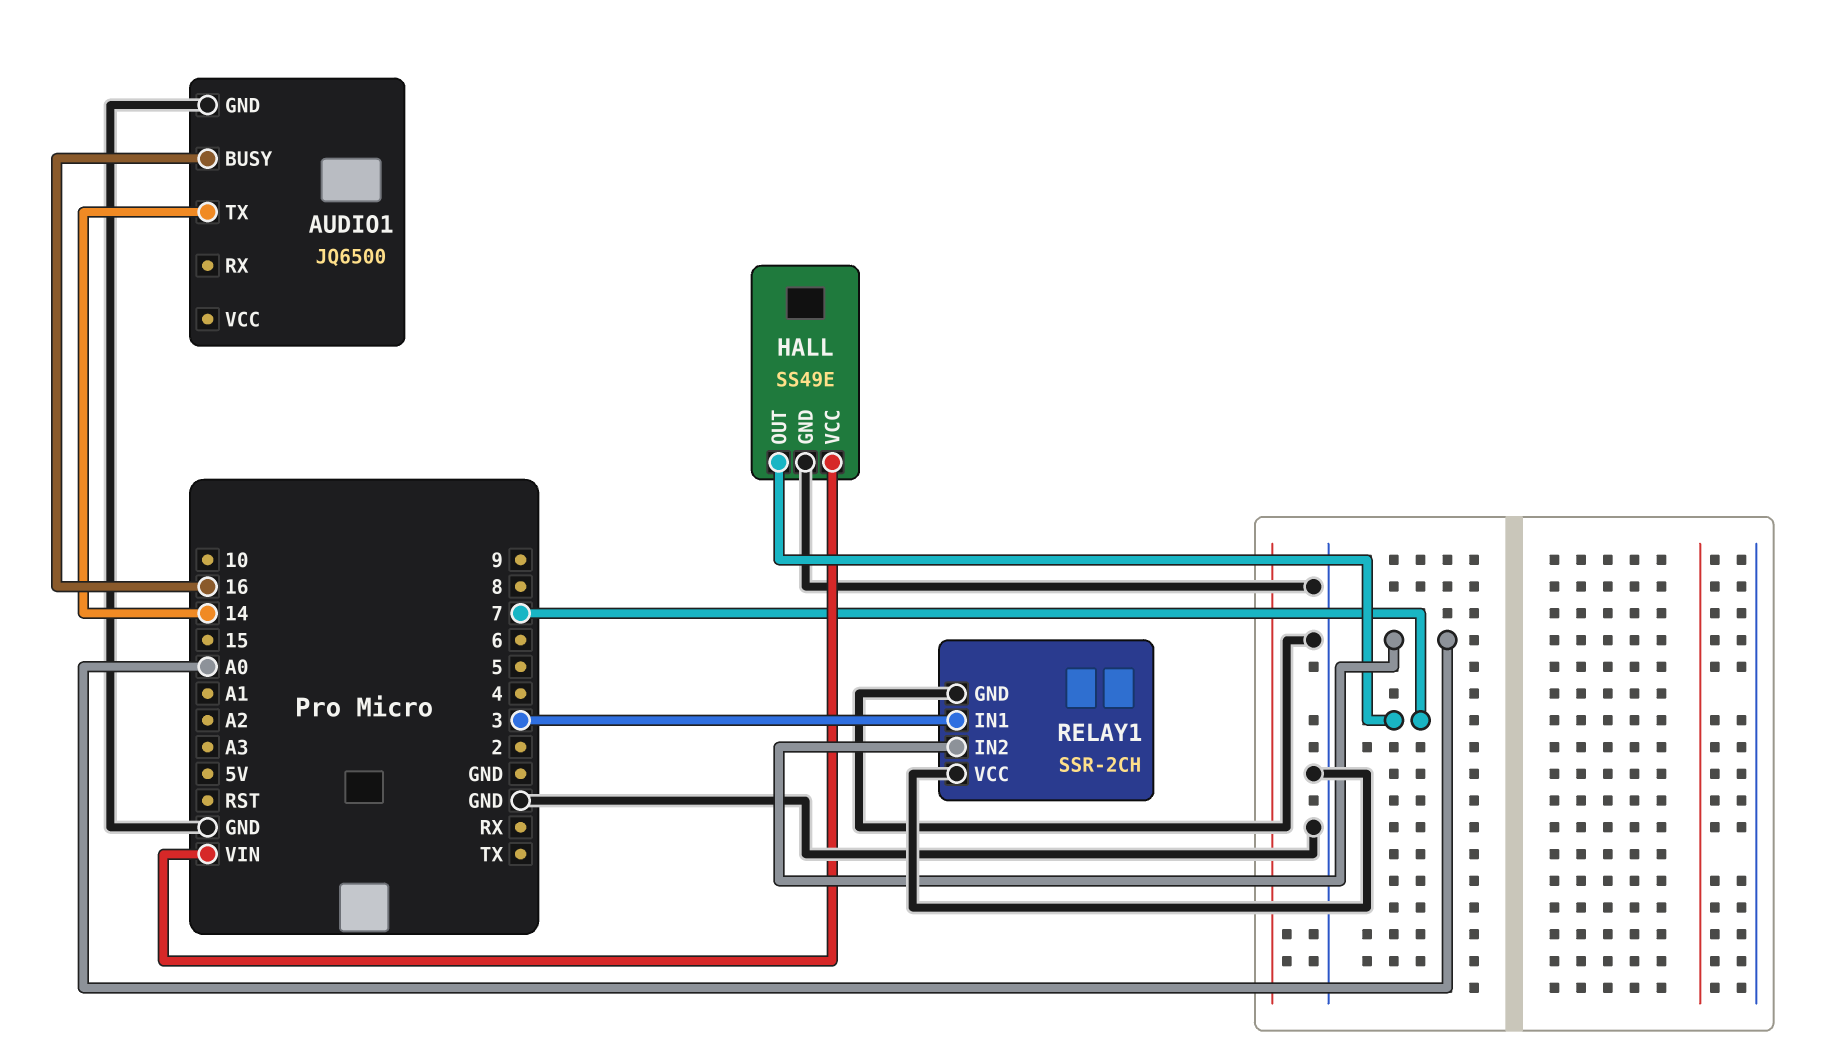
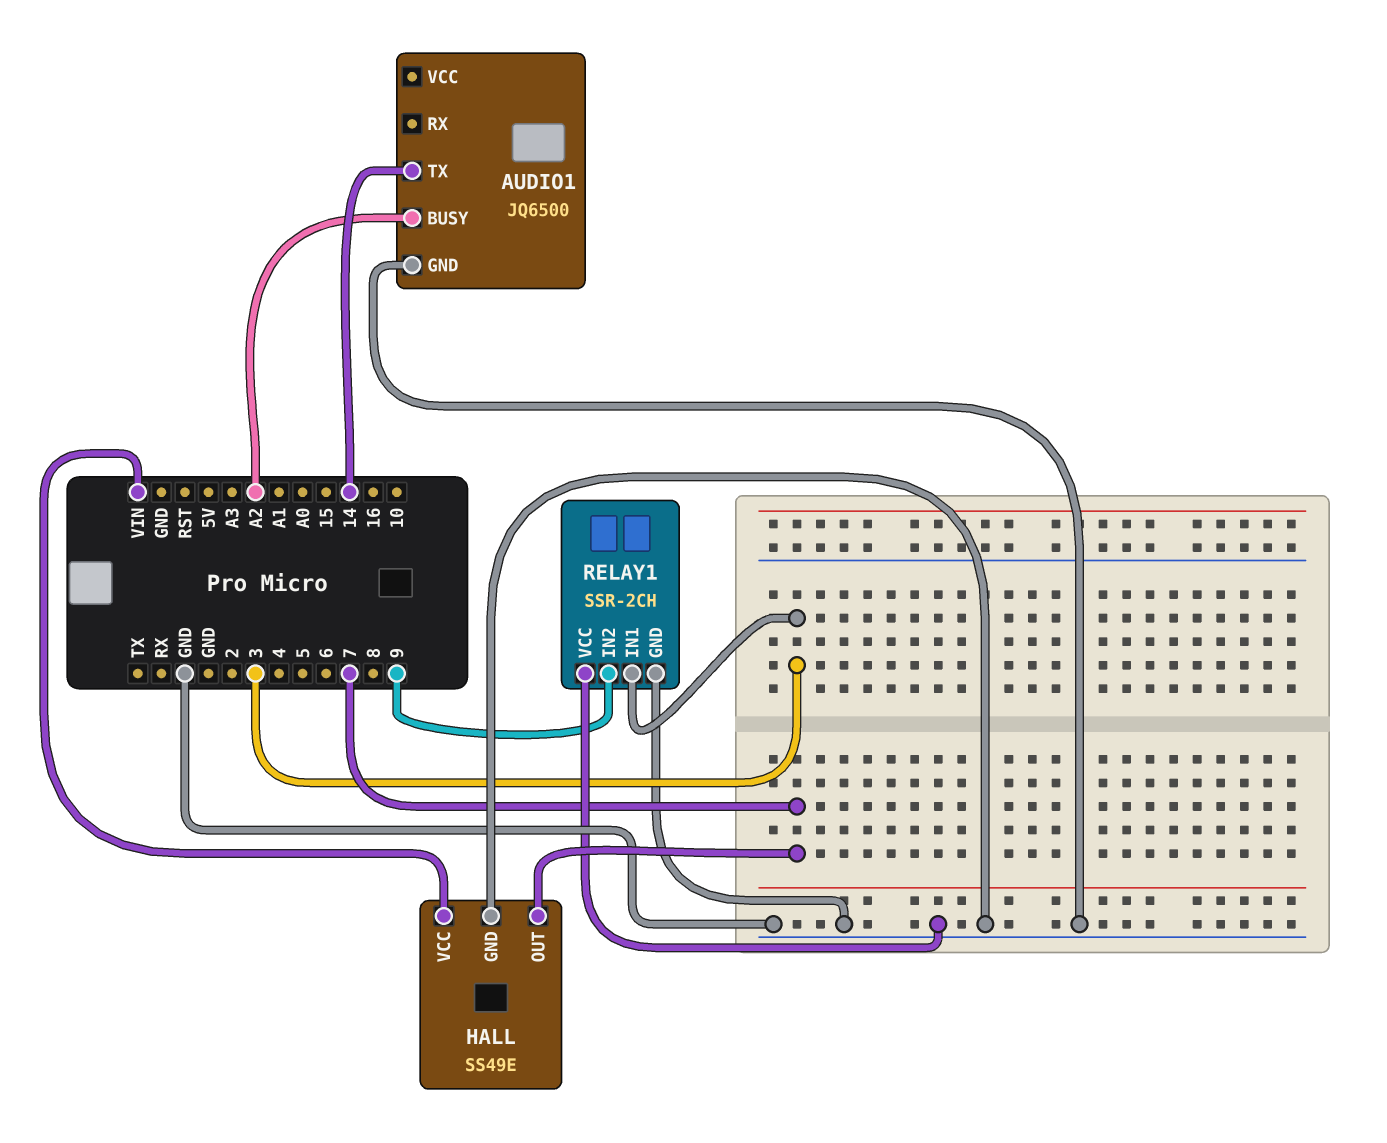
AUDIO1 pin BUSY: 16 -> A2
RELAY1 pin IN2: A0 -> 9

